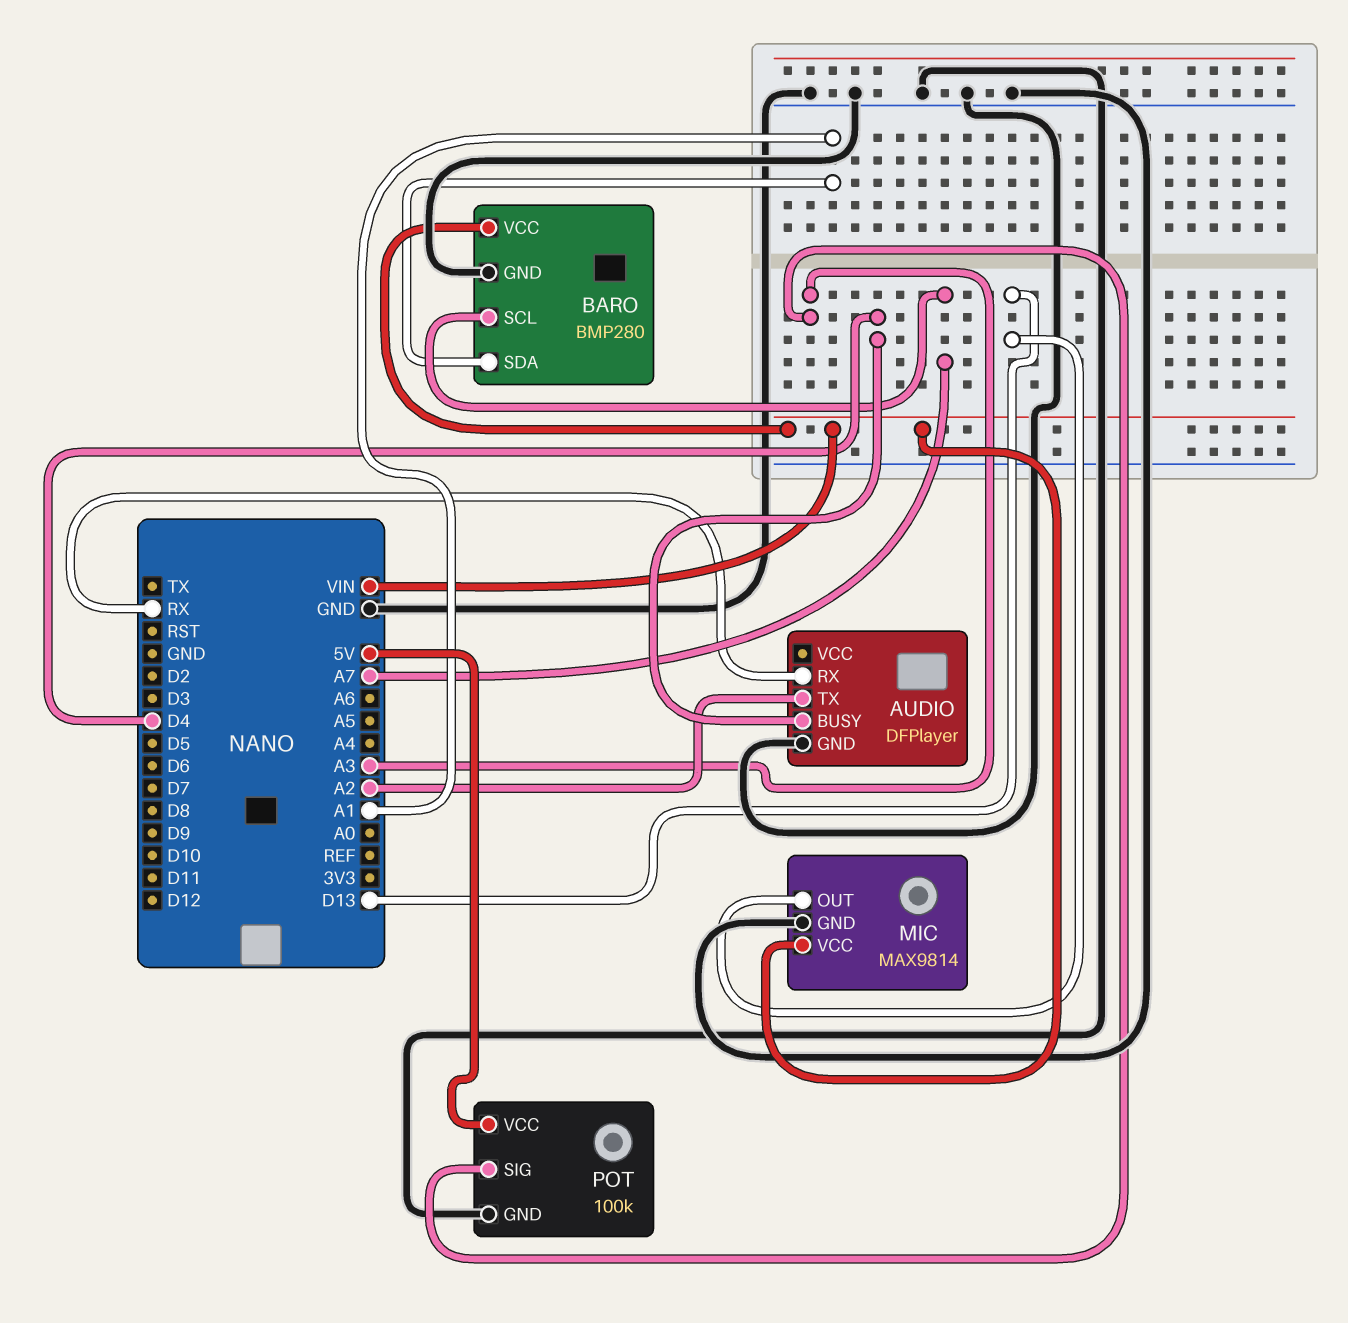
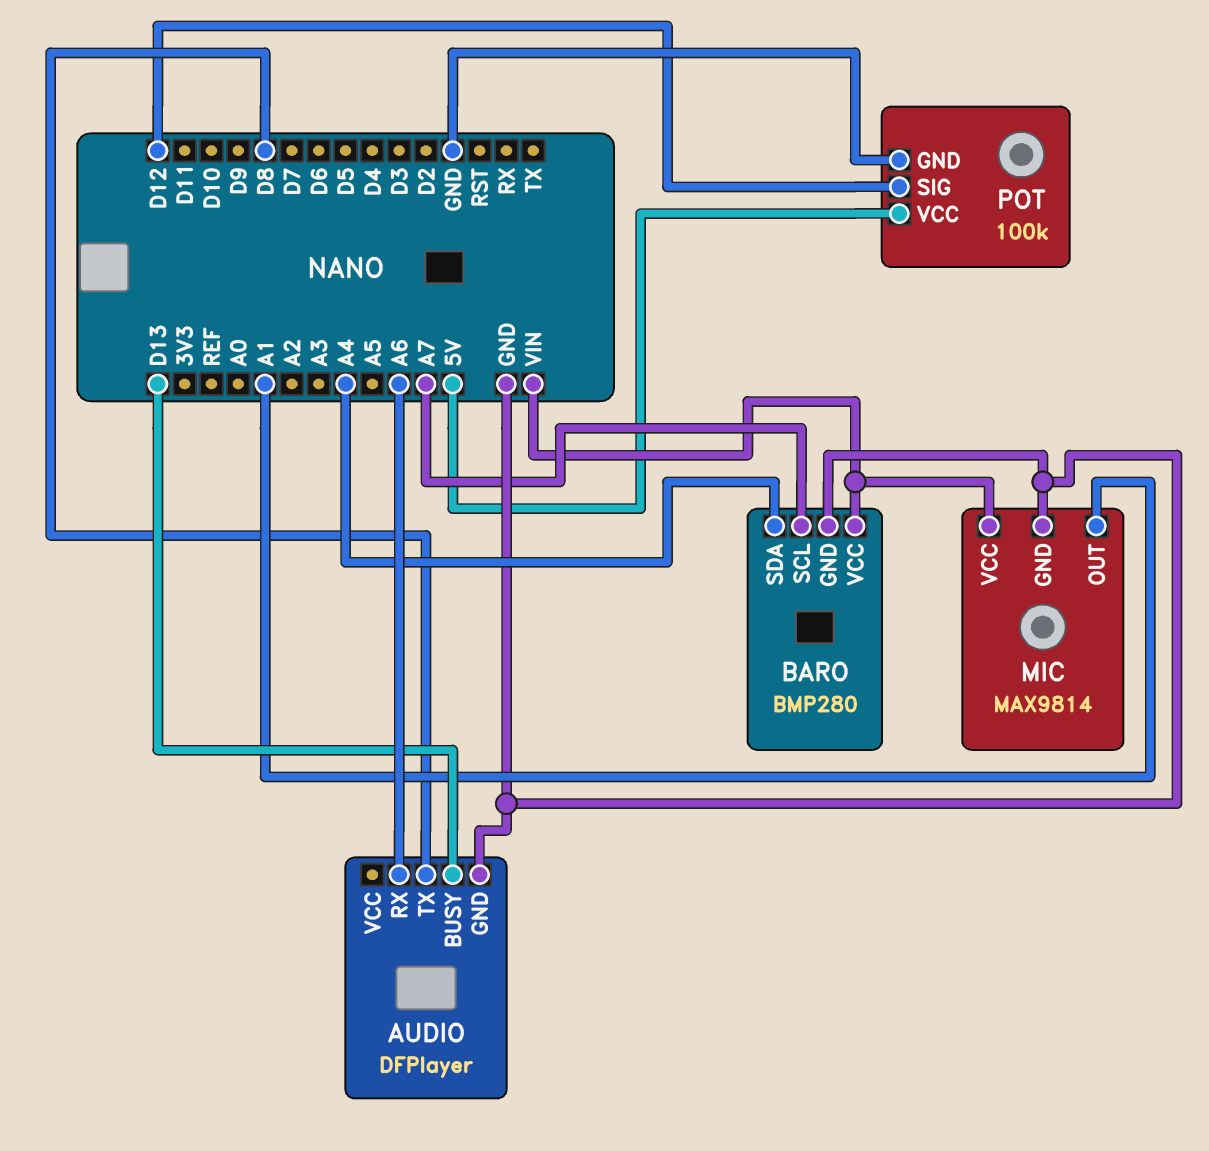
AUDIO pin BUSY: D4 -> D13
AUDIO pin RX: RX -> A6
AUDIO pin TX: A2 -> D8
BARO pin SDA: A1 -> A4
MIC pin OUT: D13 -> A1
POT pin SIG: A3 -> D12

